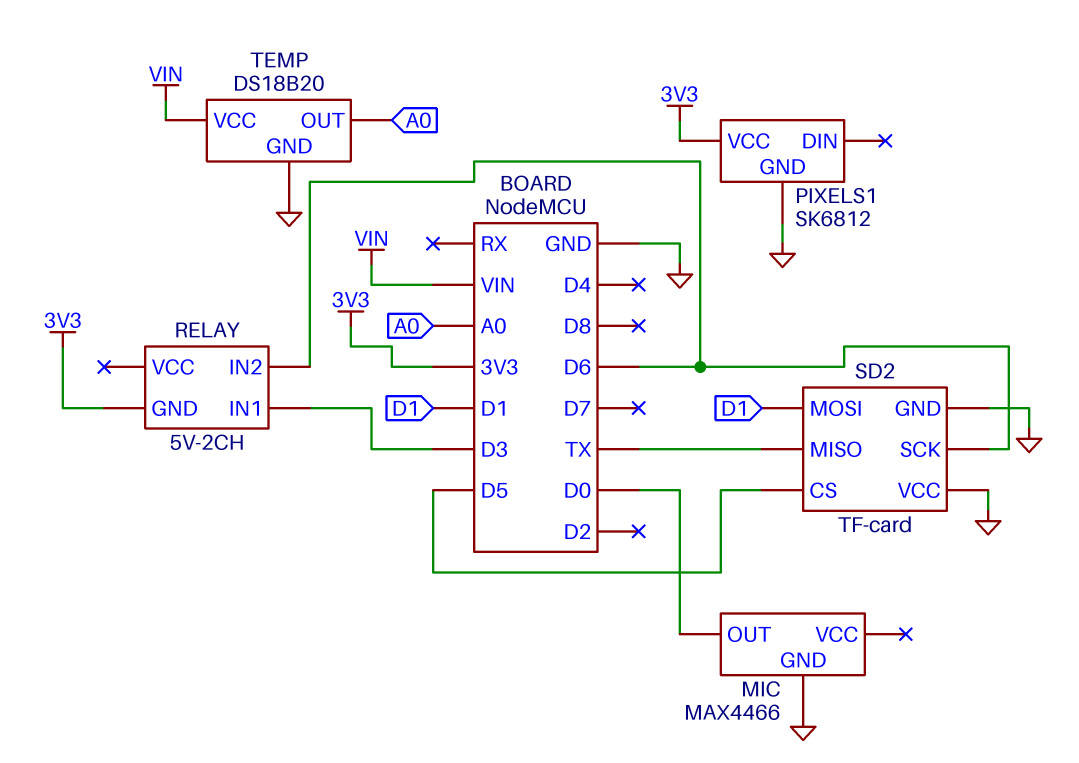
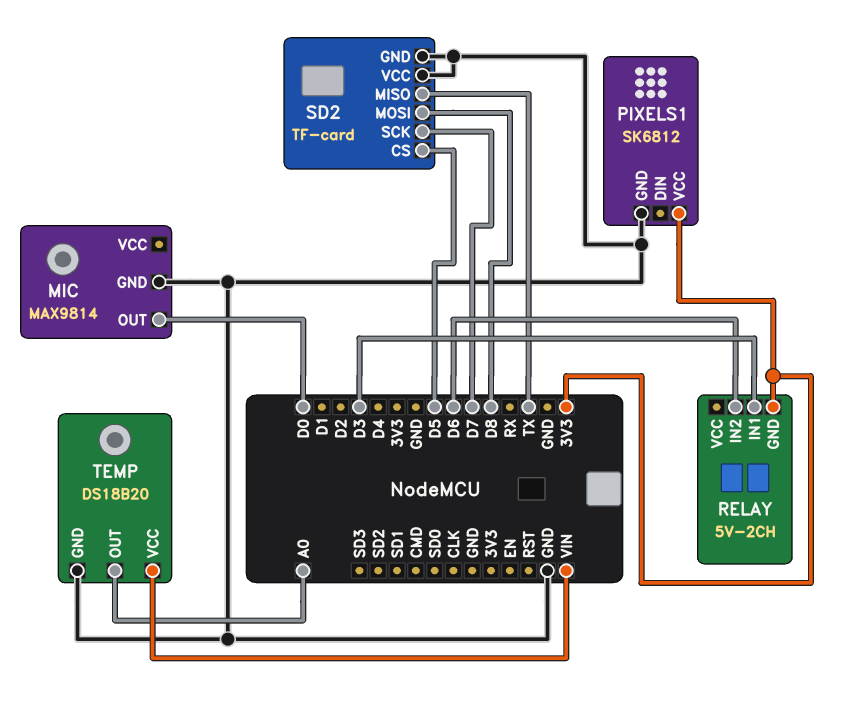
MIC: MAX4466 -> MAX9814
SD2 pin MOSI: D1 -> D8
SD2 pin SCK: D6 -> D7

